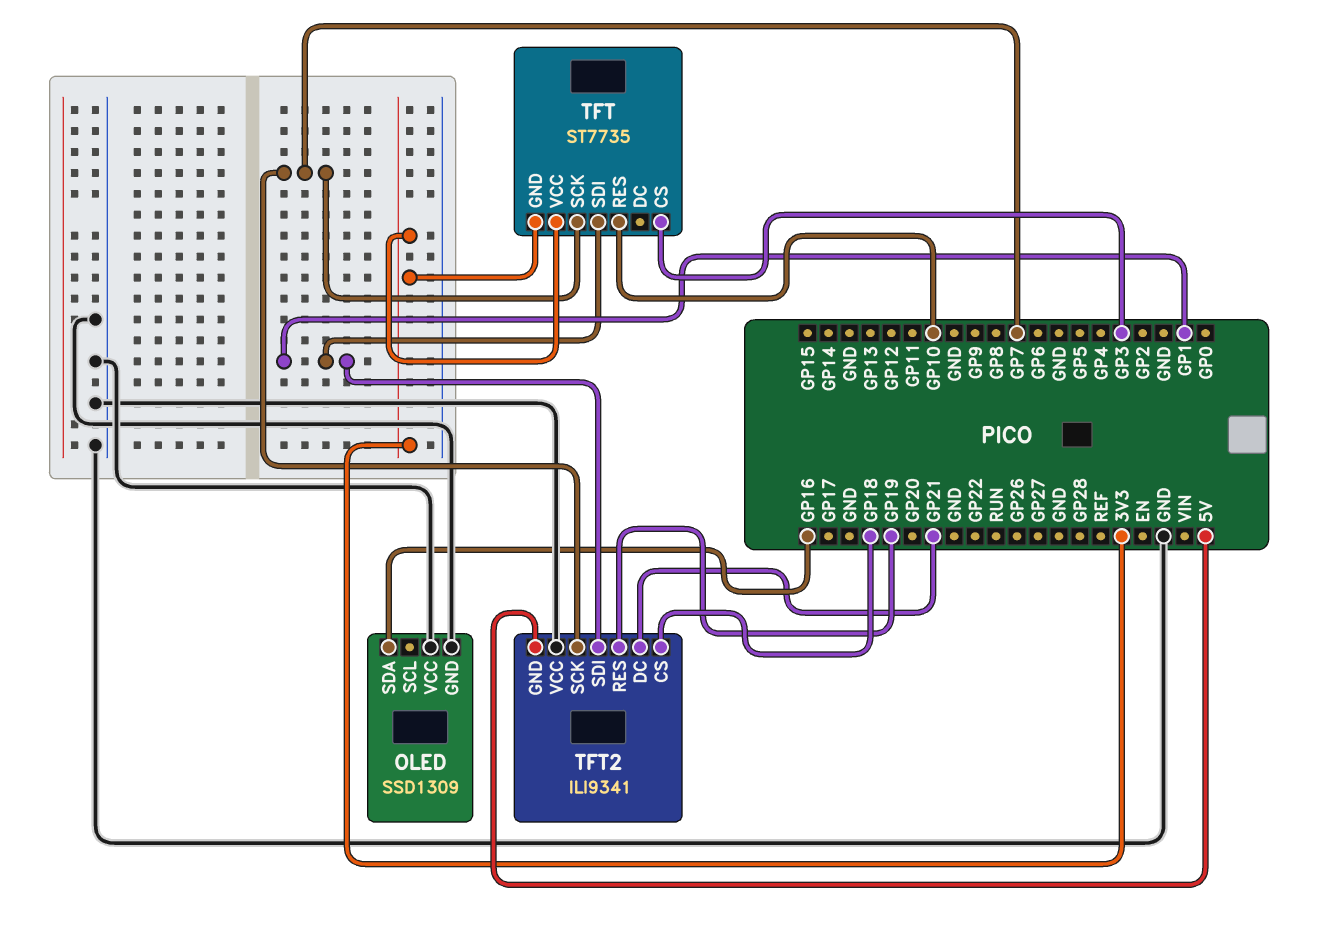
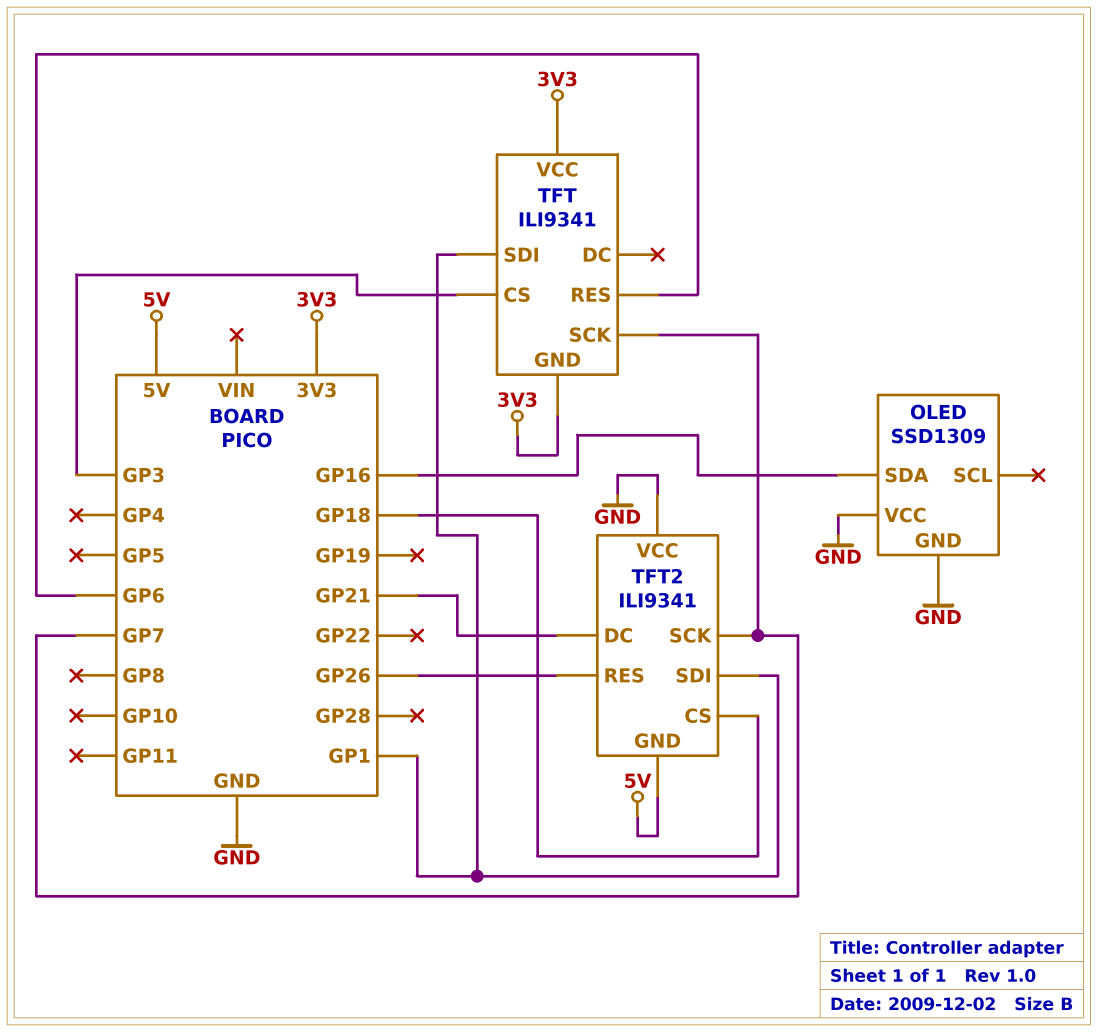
TFT: ST7735 -> ILI9341
TFT pin RES: GP10 -> GP6
TFT2 pin RES: GP19 -> GP26

